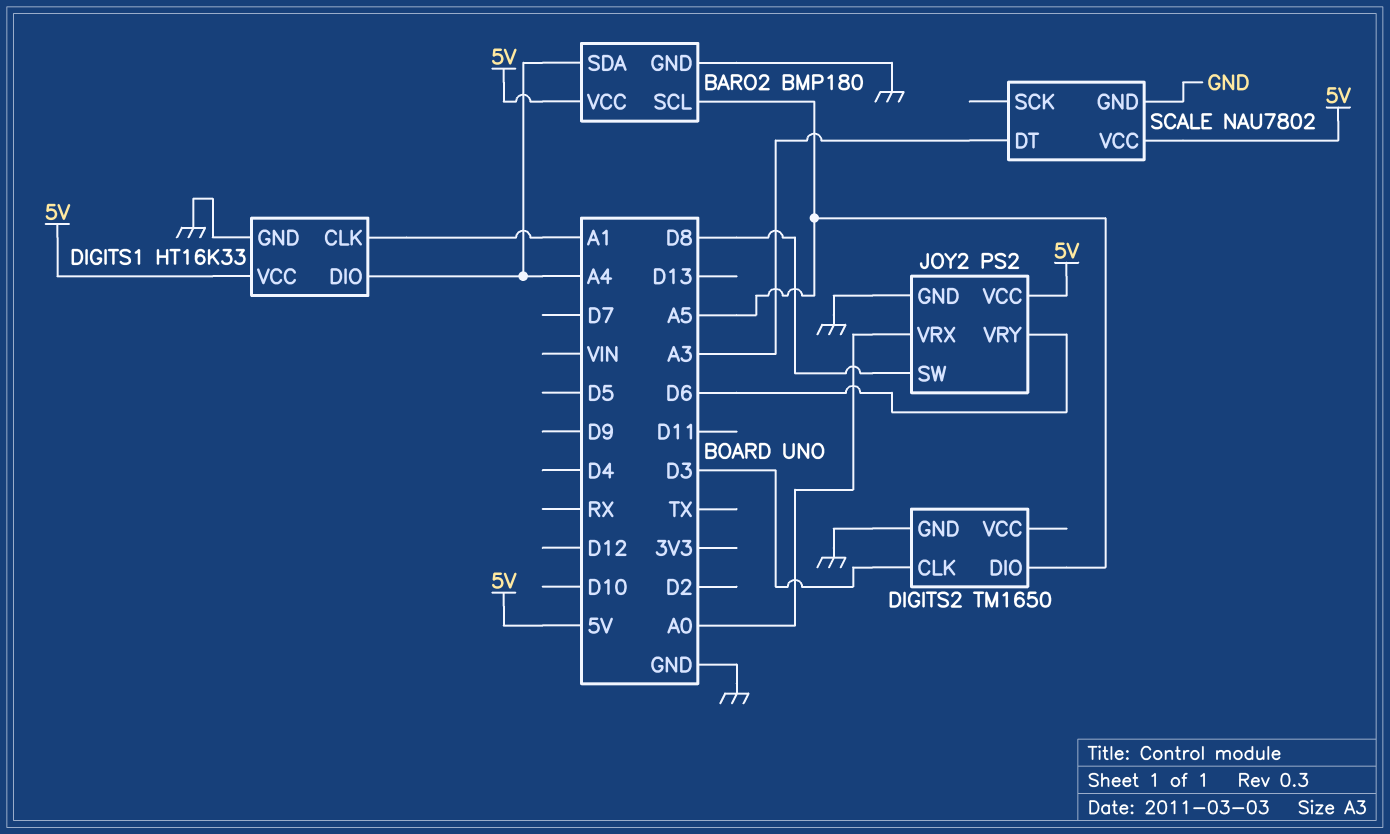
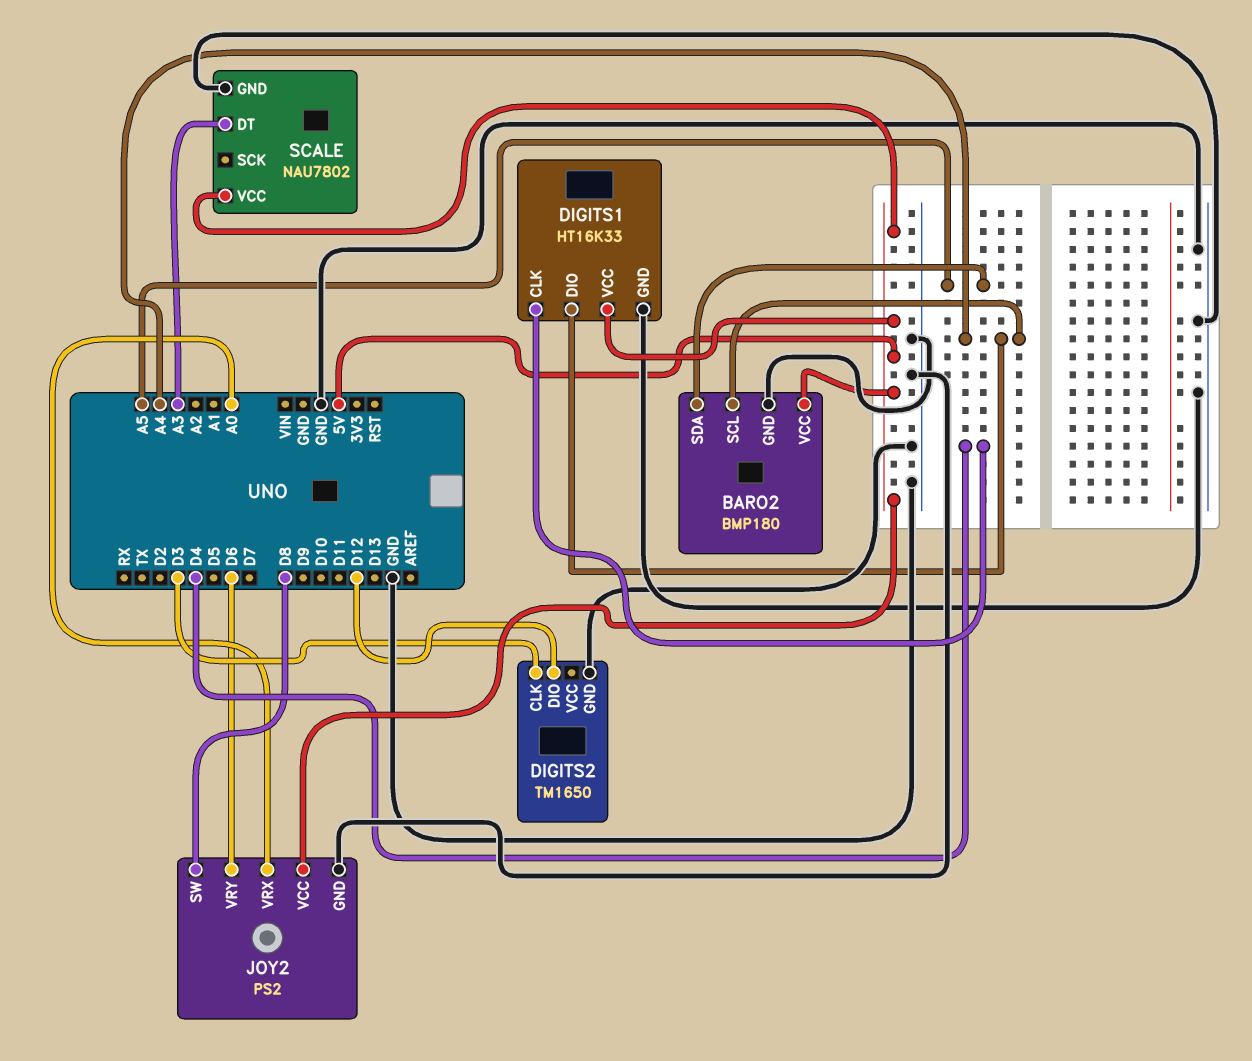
BARO2 pin SCL: A5 -> A4
BARO2 pin SDA: A4 -> A5
DIGITS1 pin CLK: A1 -> D4
DIGITS2 pin DIO: A5 -> D12

